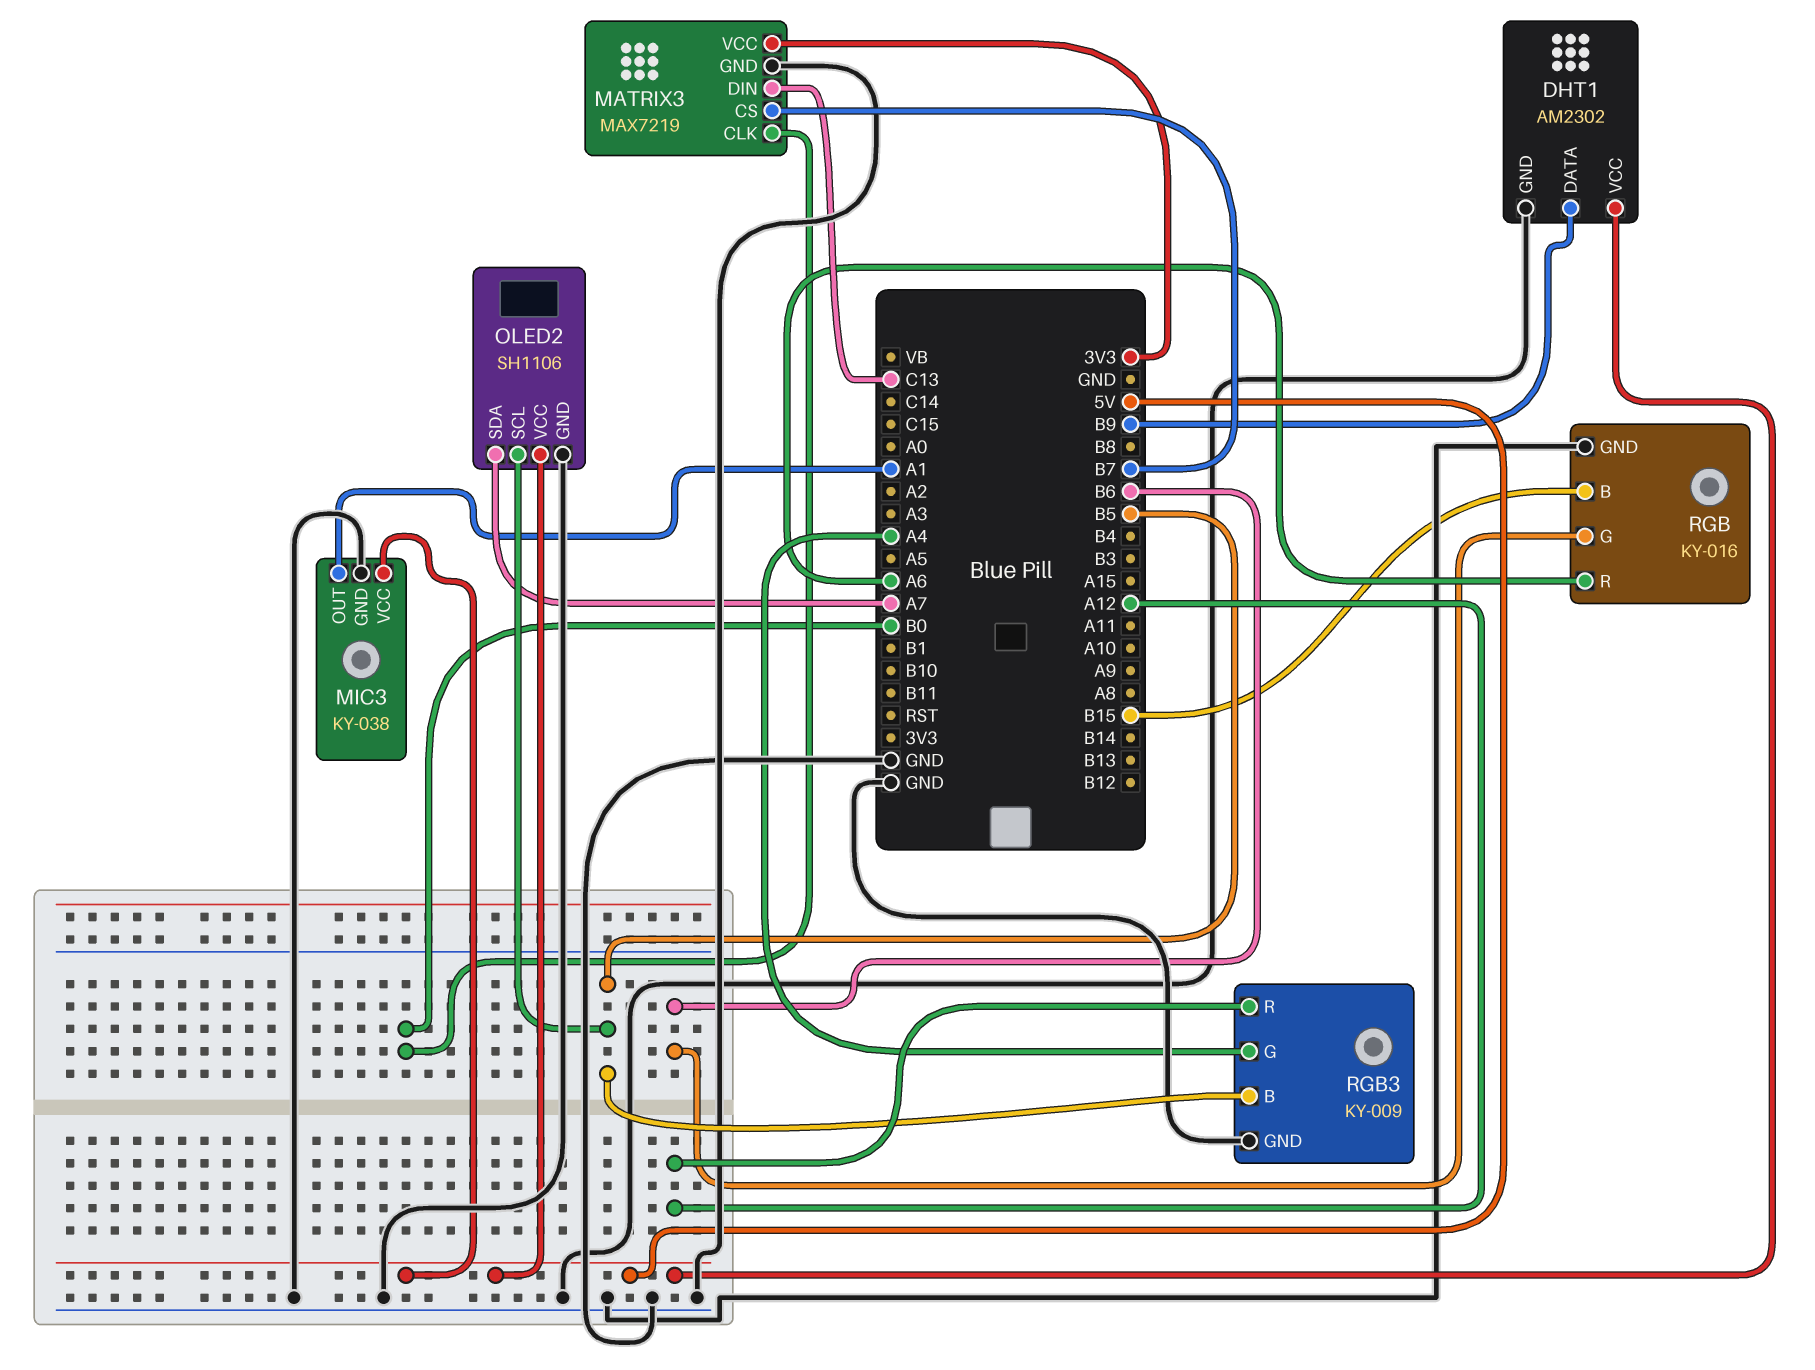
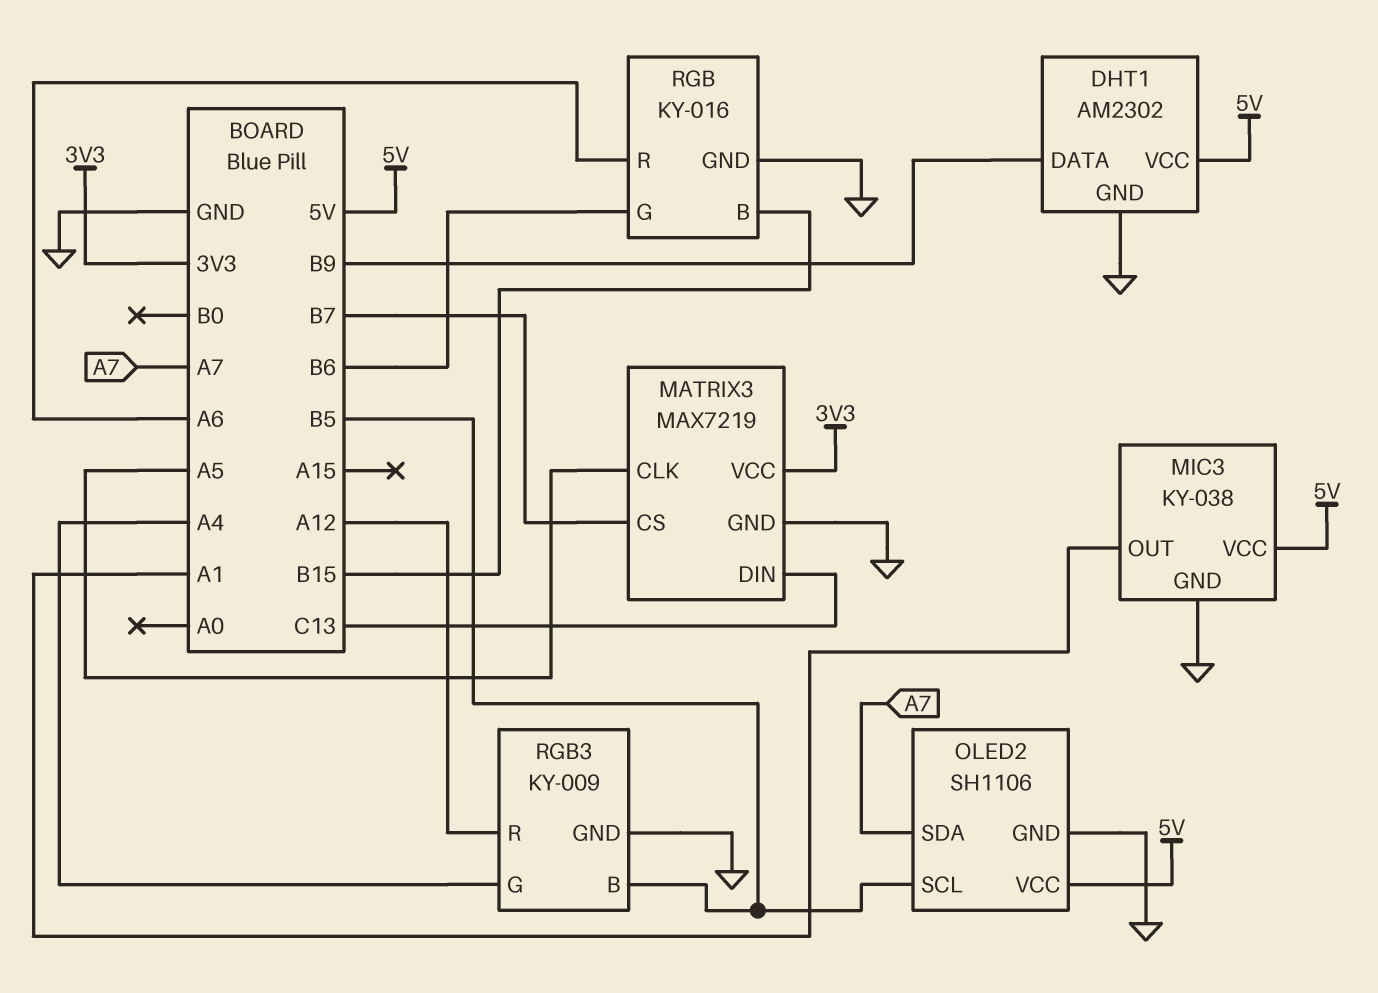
MATRIX3 pin CLK: B0 -> A5

